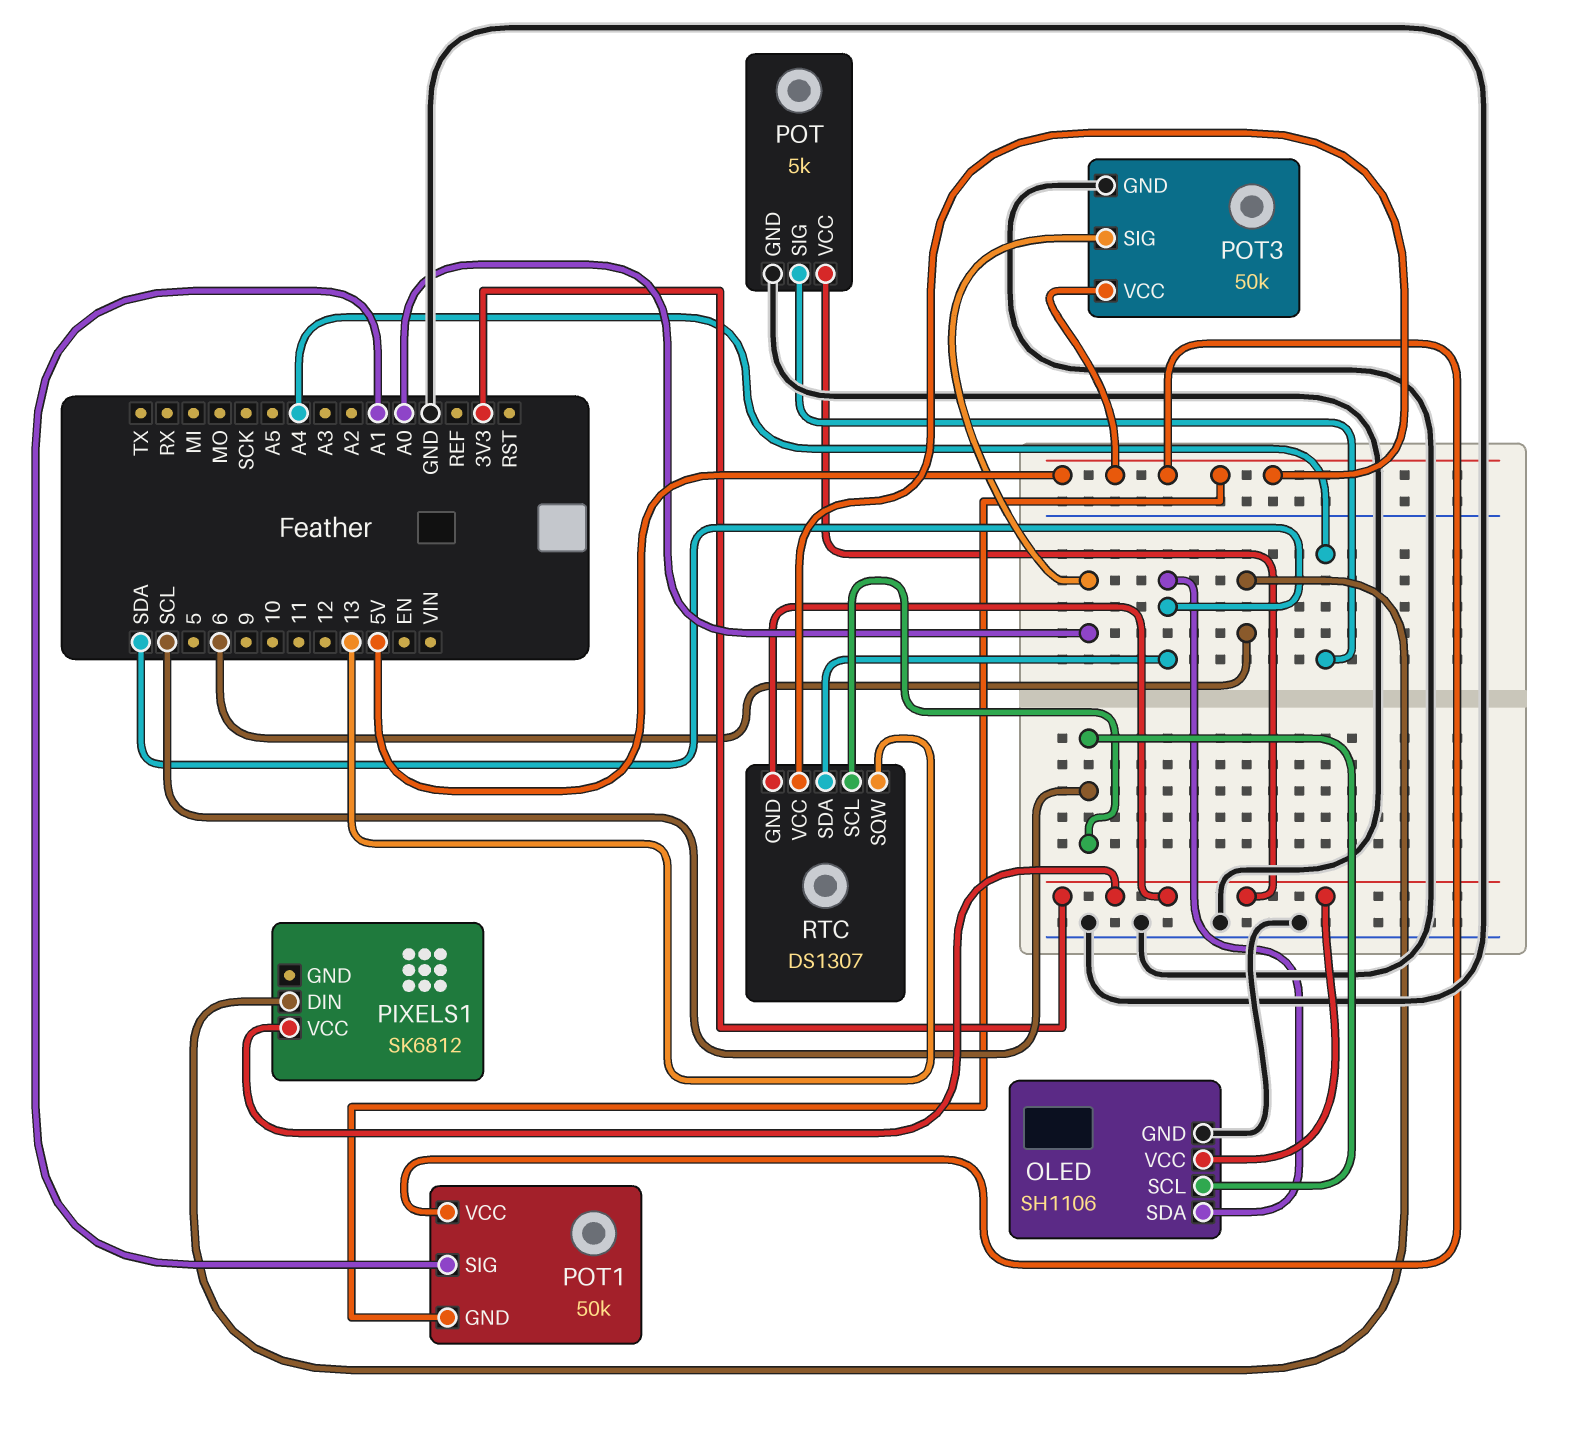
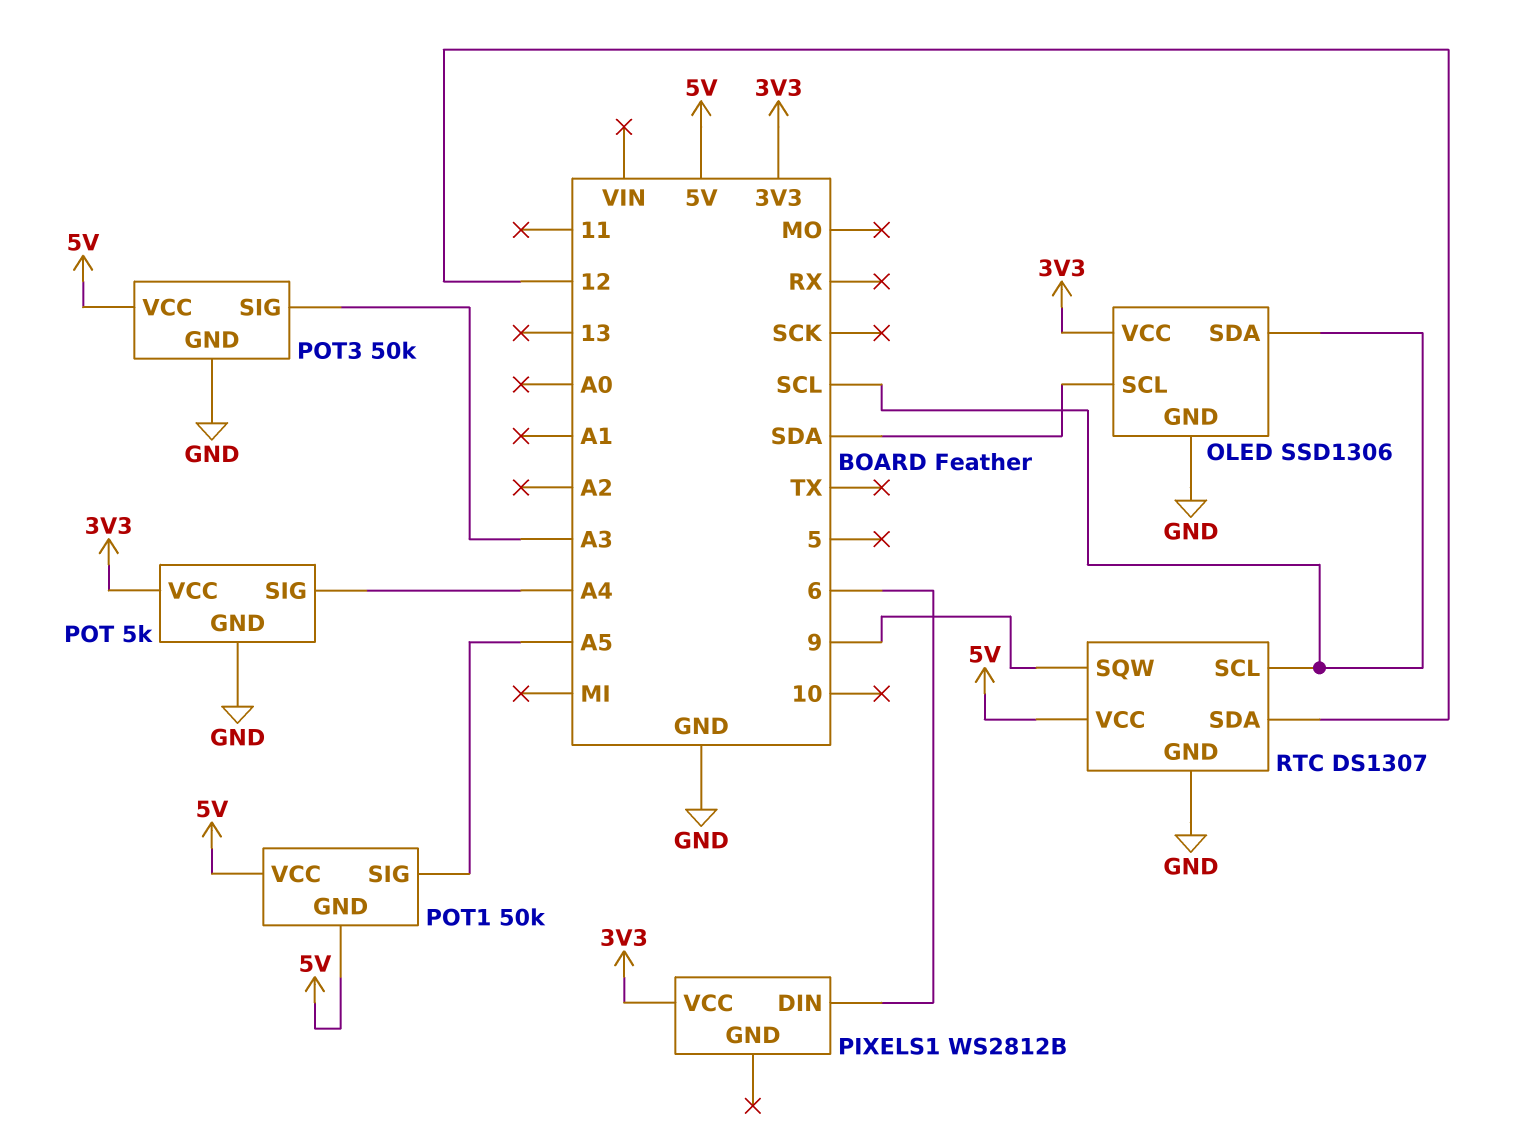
OLED: SH1106 -> SSD1306
OLED pin SCL: SCL -> SDA
OLED pin SDA: SDA -> SCL
PIXELS1: SK6812 -> WS2812B
POT1 pin SIG: A1 -> A5
POT3 pin SIG: A0 -> A3
RTC pin GND: 3V3 -> GND
RTC pin SDA: SDA -> 12
RTC pin SQW: 13 -> 9

